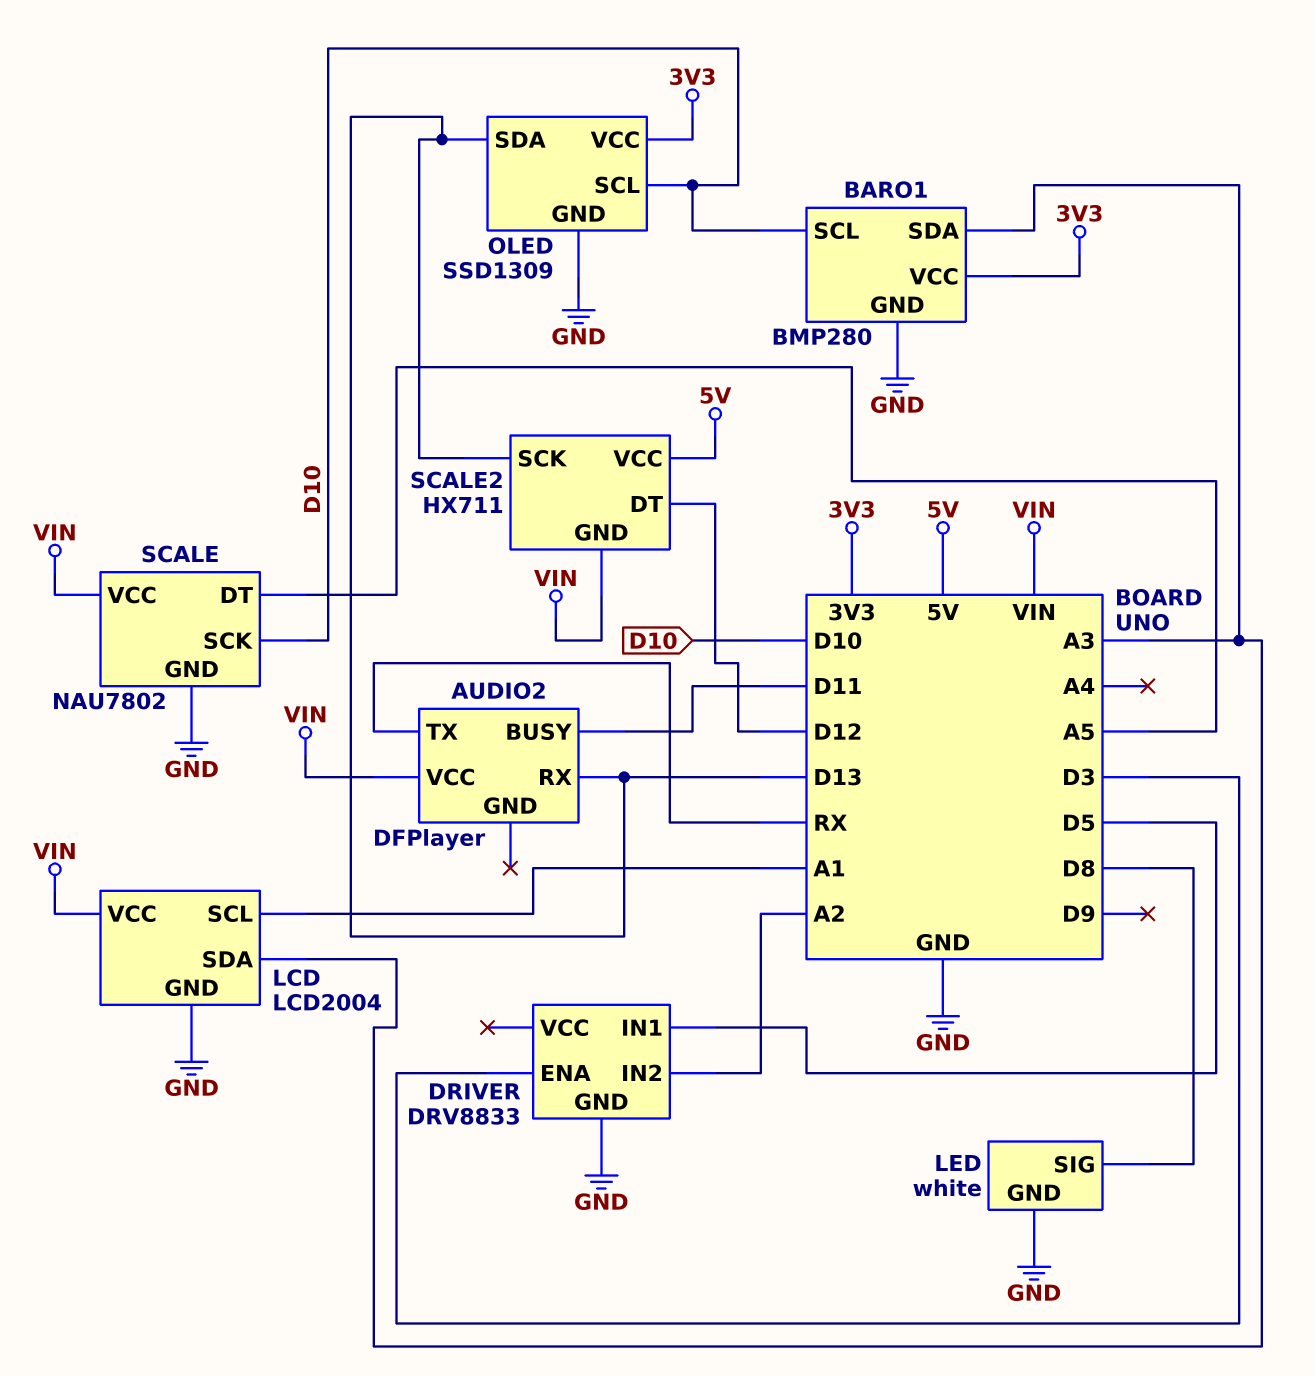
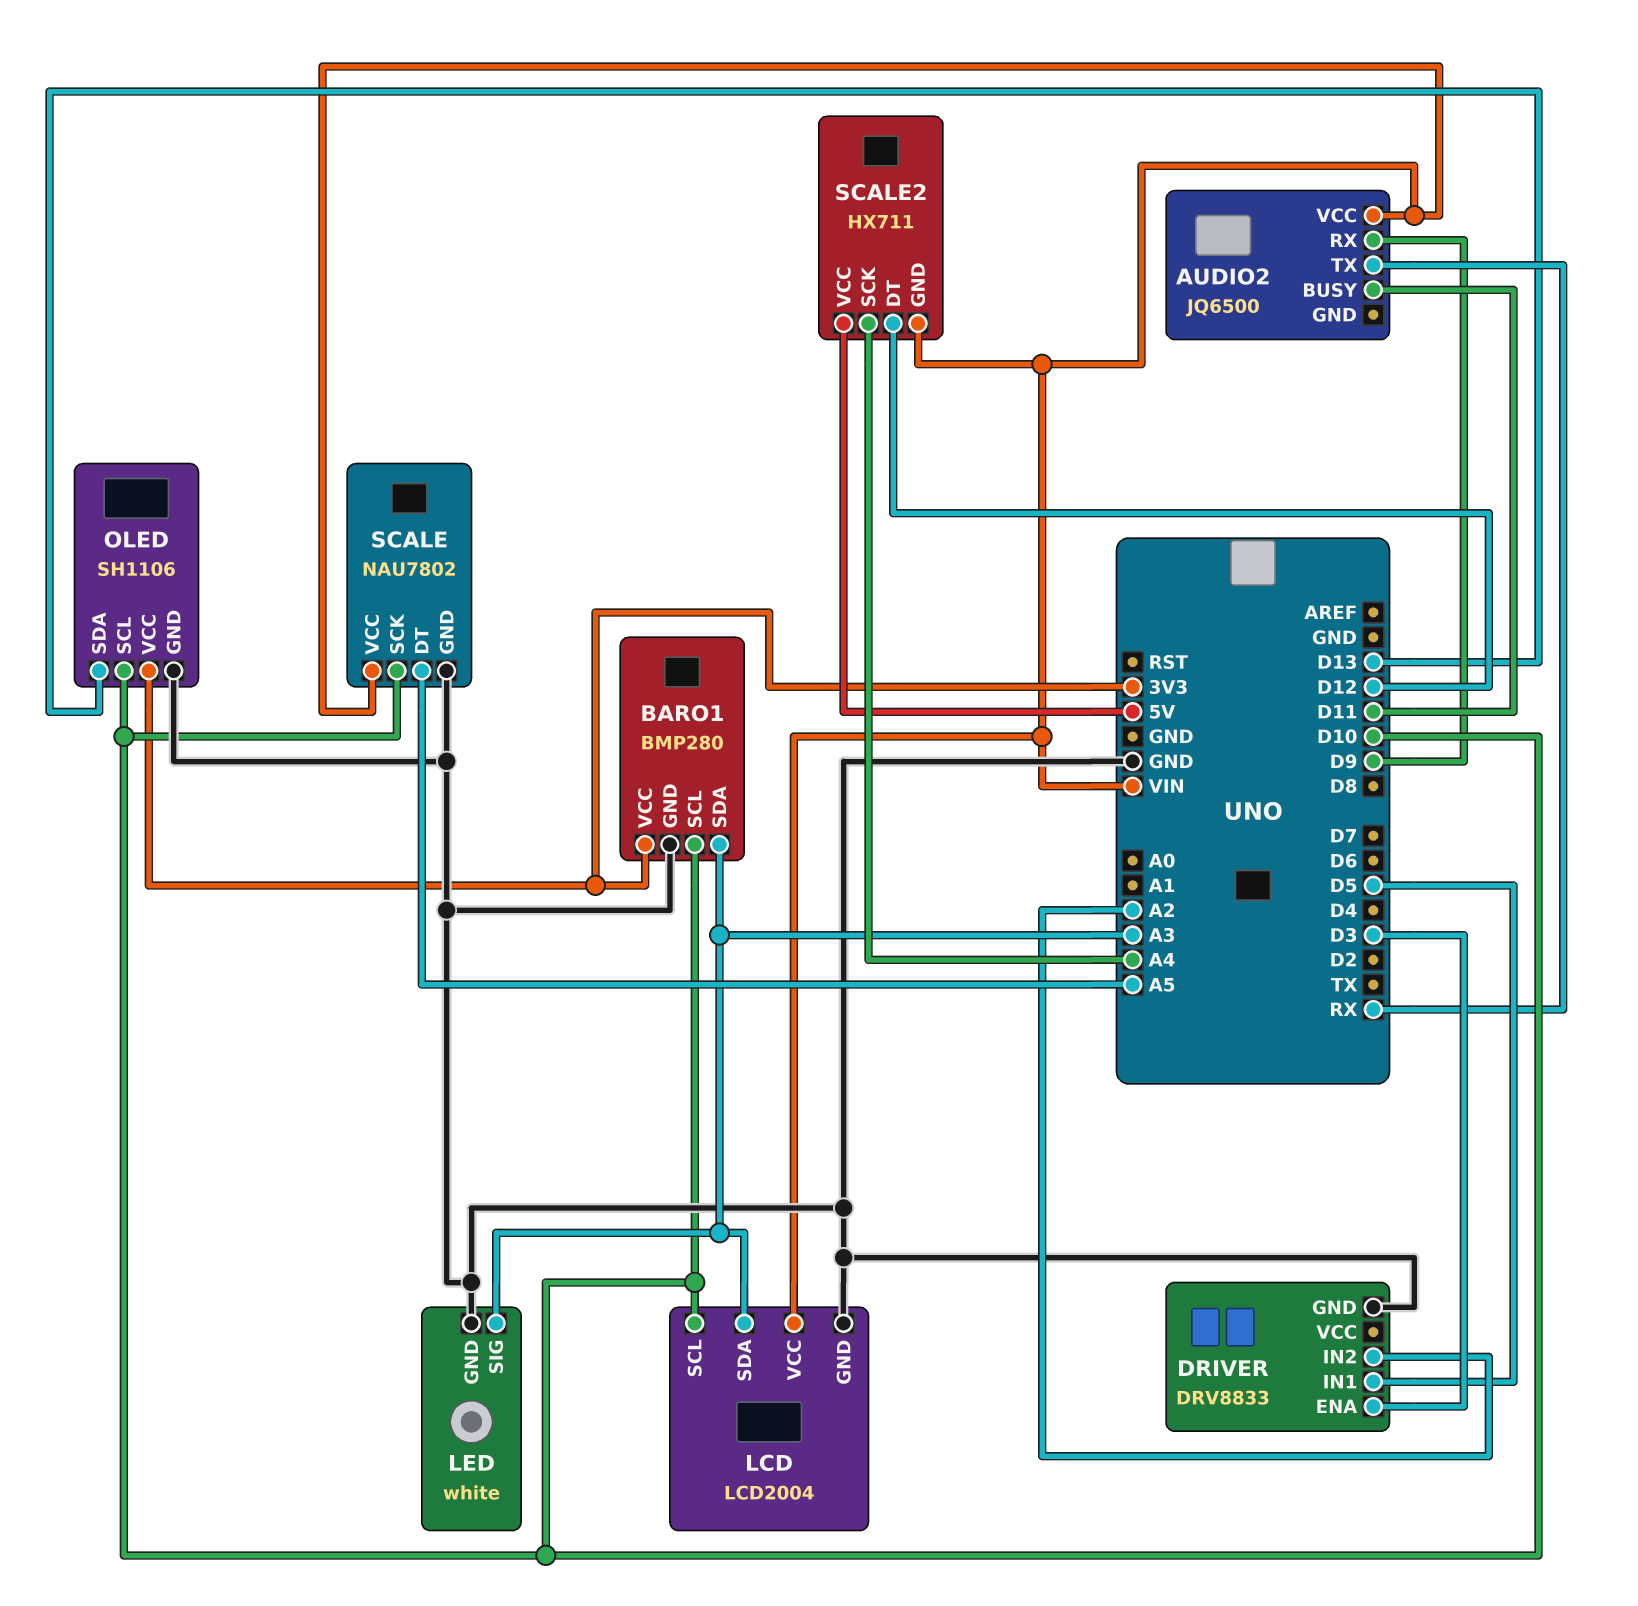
AUDIO2: DFPlayer -> JQ6500
AUDIO2 pin RX: D13 -> D9
LCD pin SCL: A1 -> D10
LED pin SIG: D8 -> A3
OLED: SSD1309 -> SH1106
SCALE2 pin SCK: D13 -> A4

